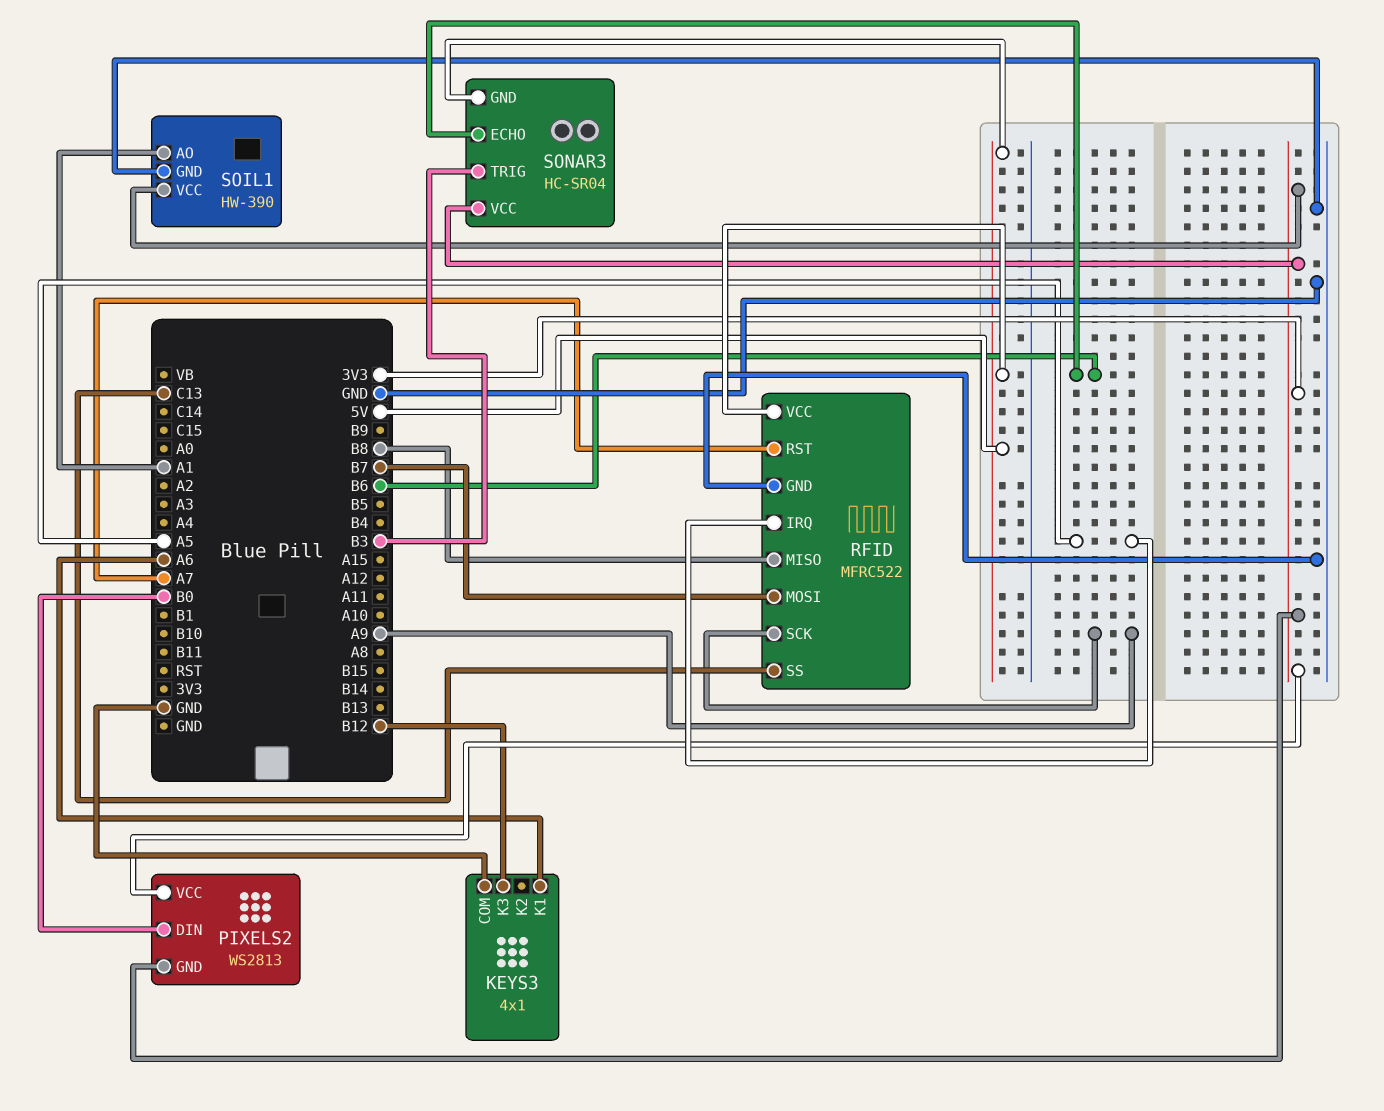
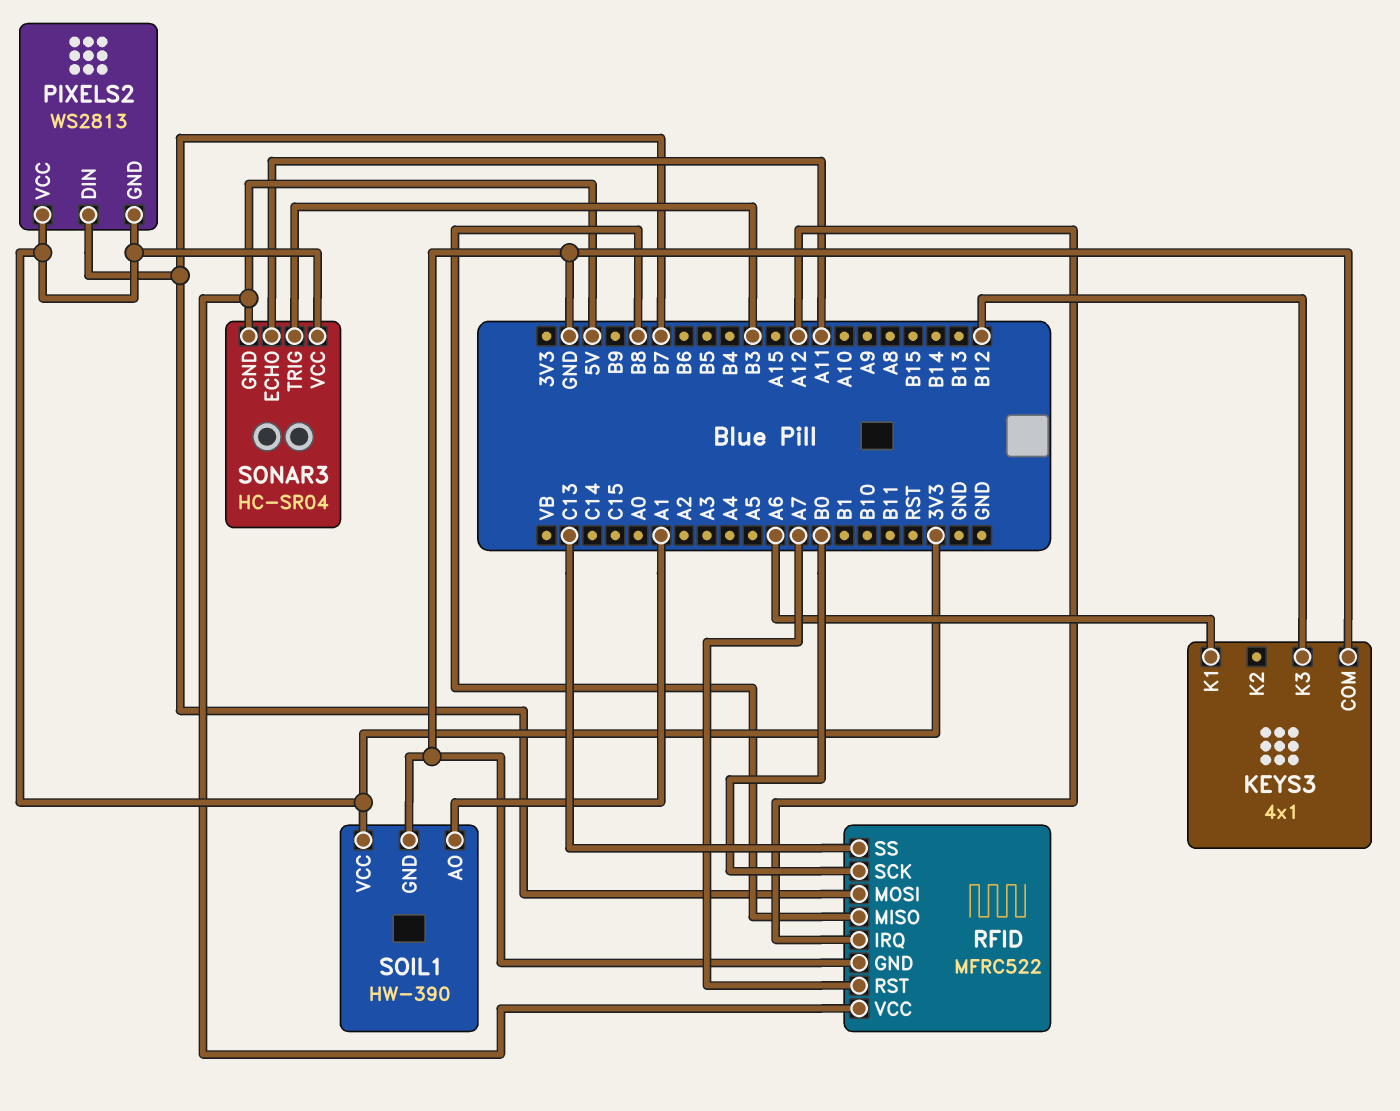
PIXELS2 pin DIN: B0 -> B7
RFID pin IRQ: A5 -> A12
RFID pin SCK: A9 -> B0
SONAR3 pin ECHO: B6 -> A11

